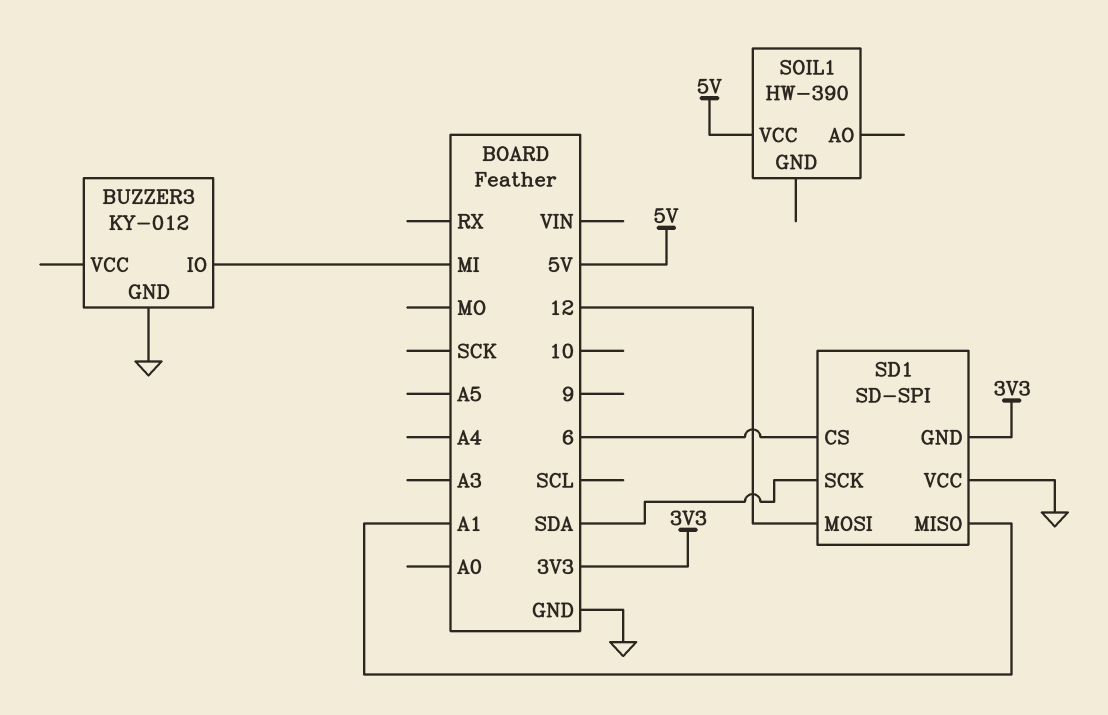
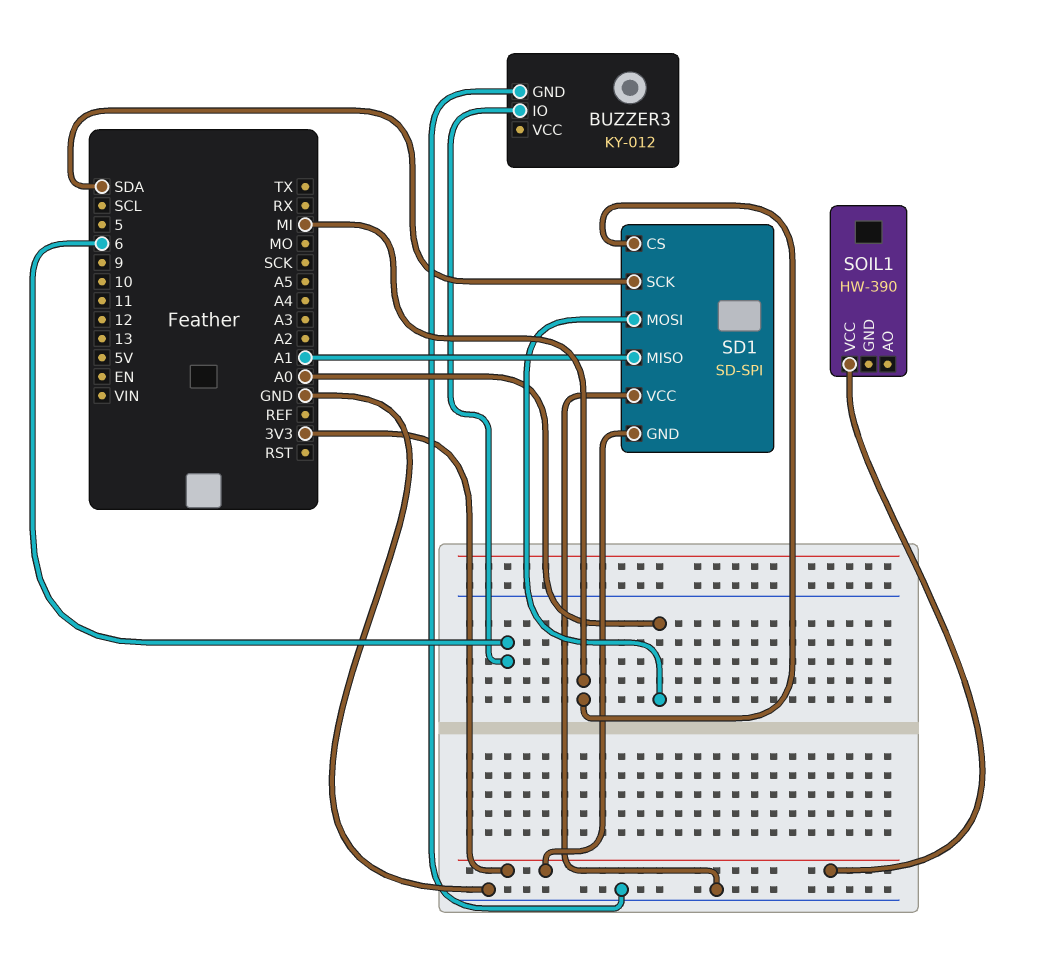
BUZZER3 pin IO: MI -> 6
SD1 pin CS: 6 -> MI
SD1 pin MOSI: 12 -> A0
SOIL1 pin VCC: 5V -> 3V3

